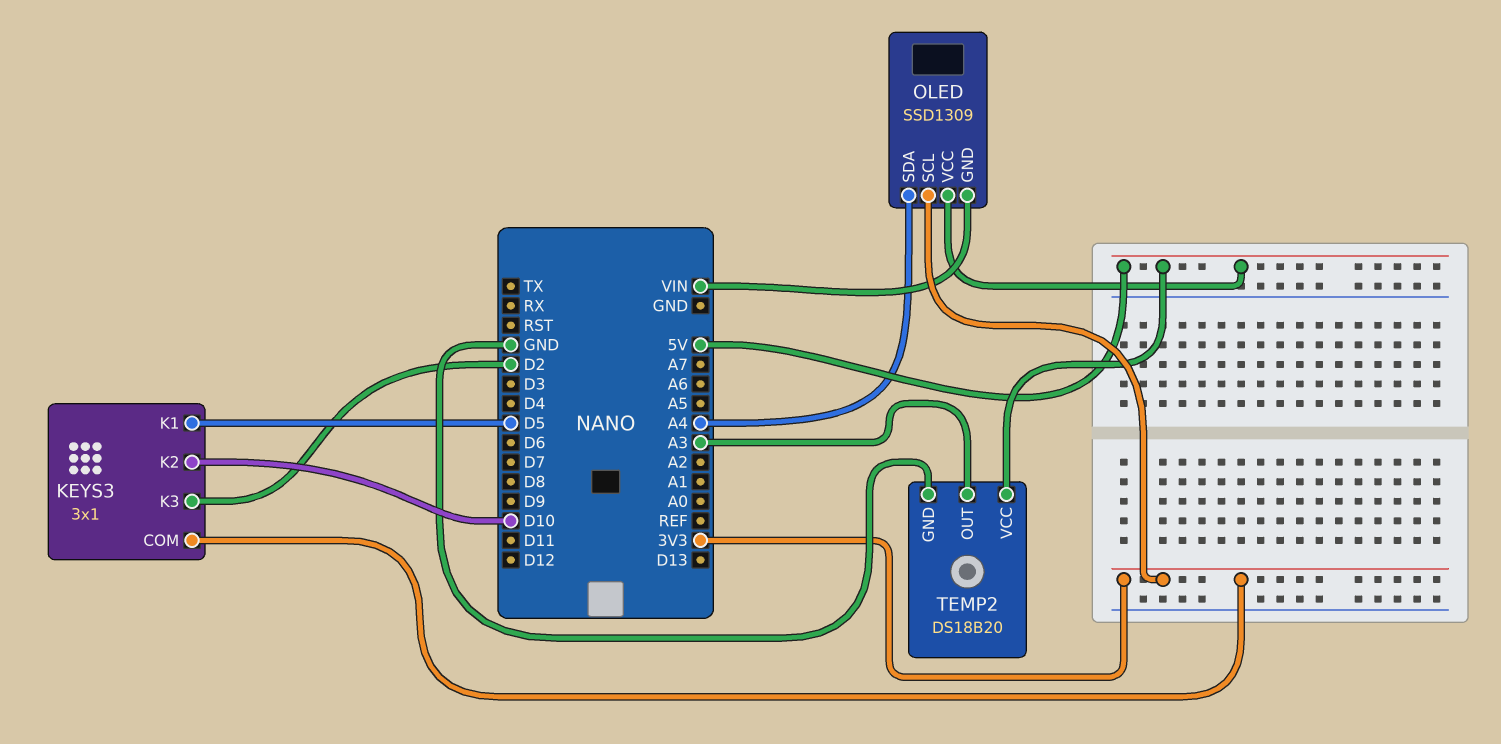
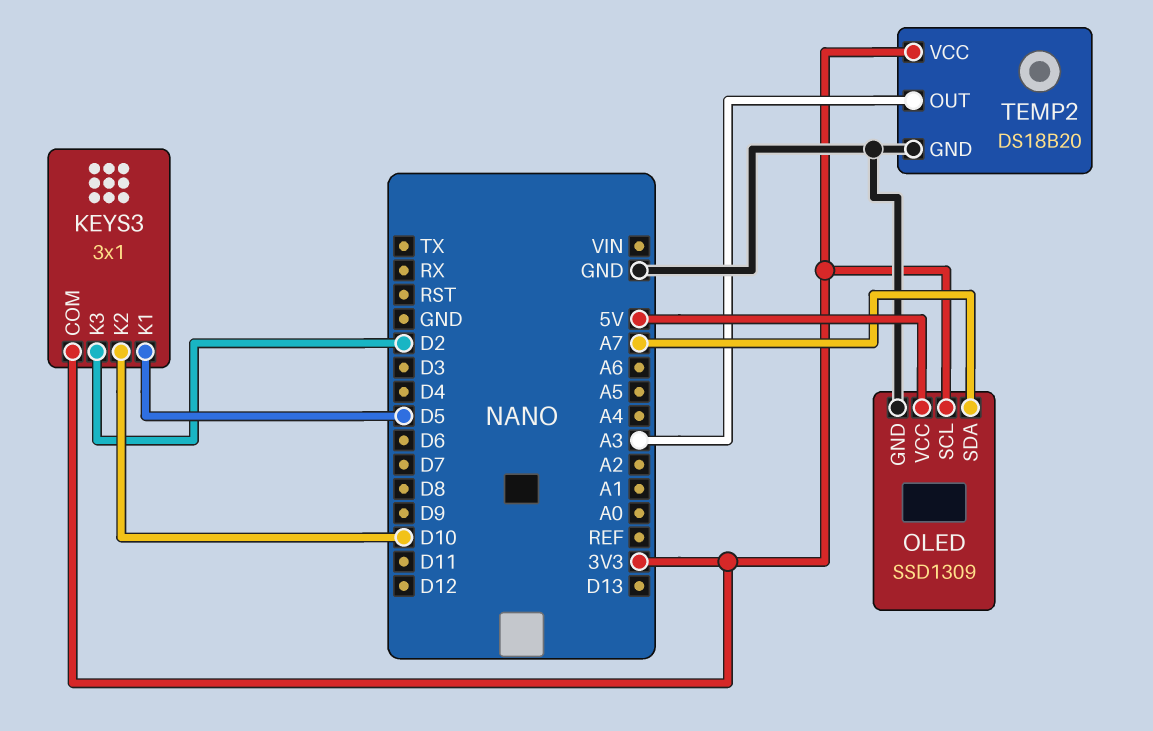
OLED pin GND: VIN -> GND
OLED pin SDA: A4 -> A7
TEMP2 pin VCC: 5V -> 3V3

